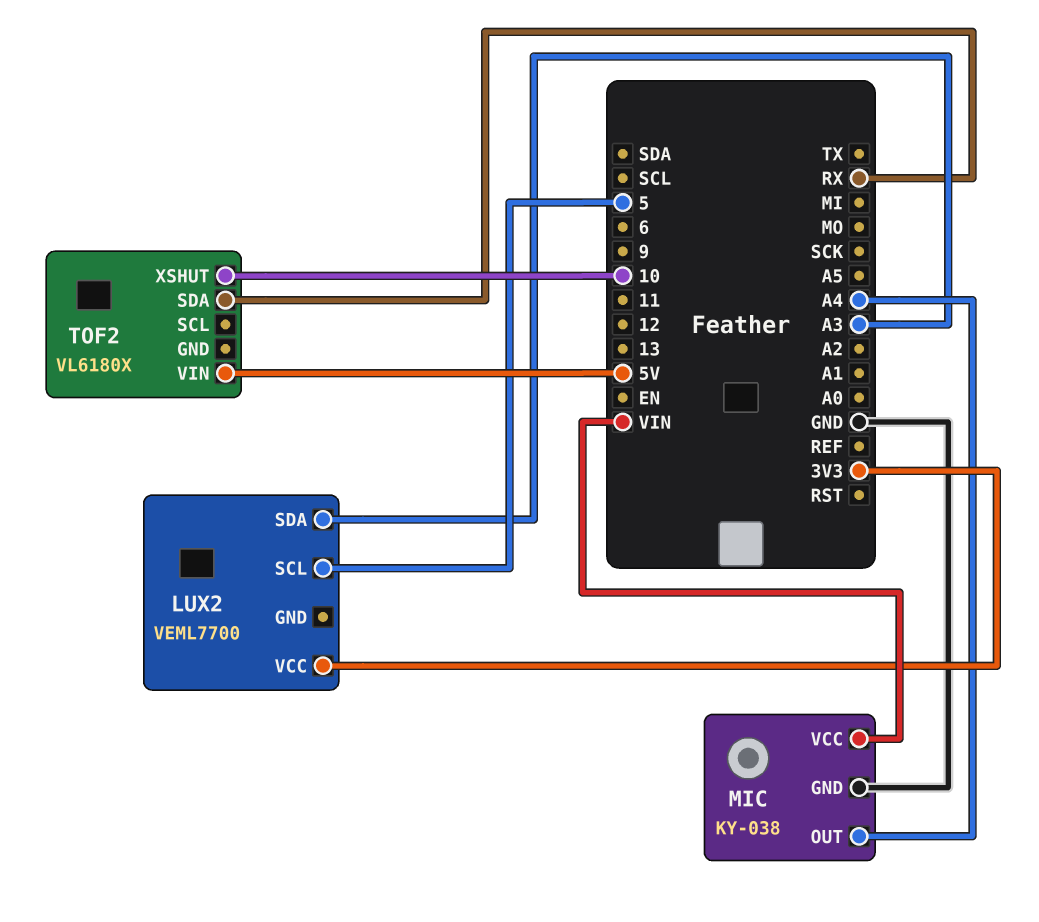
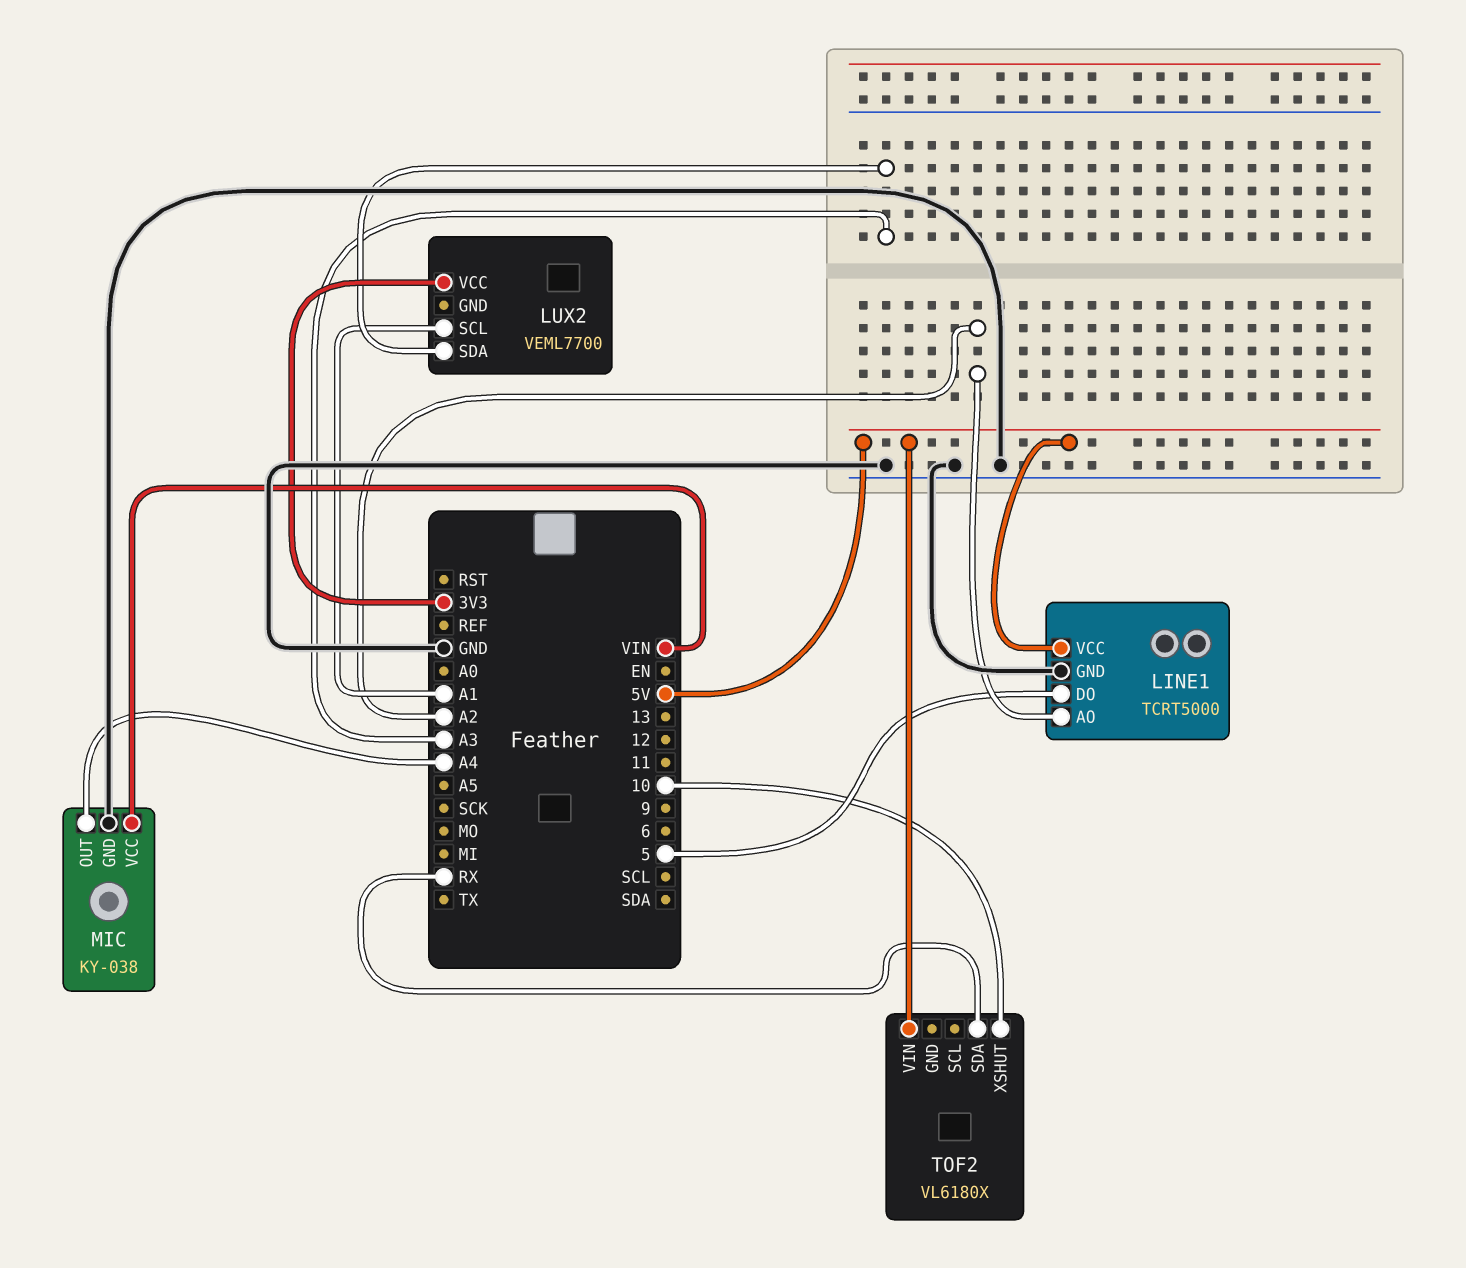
LINE1: none -> TCRT5000
LINE1 pin AO: none -> A2
LINE1 pin DO: none -> 5
LINE1 pin GND: none -> GND
LINE1 pin VCC: none -> 5V
LUX2 pin SCL: 5 -> A1

